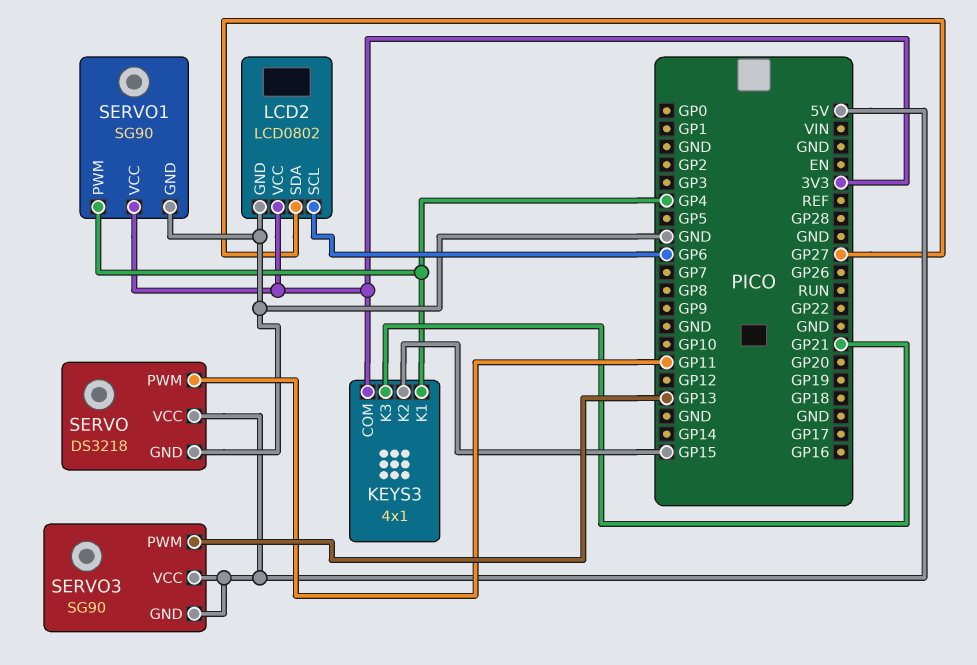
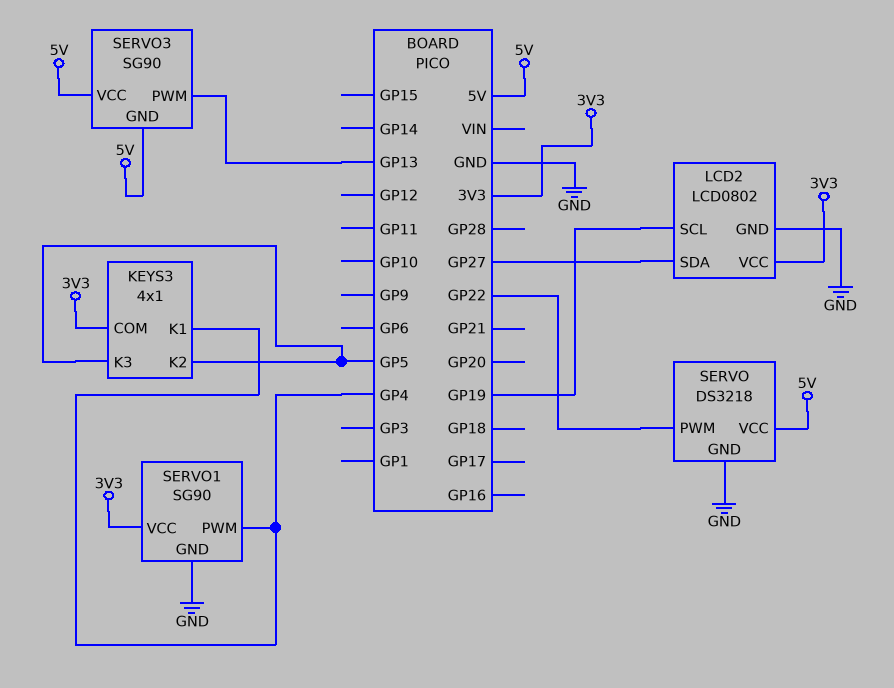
KEYS3 pin K2: GP15 -> GP5
KEYS3 pin K3: GP21 -> GP5
LCD2 pin SCL: GP6 -> GP19
SERVO pin PWM: GP11 -> GP22

